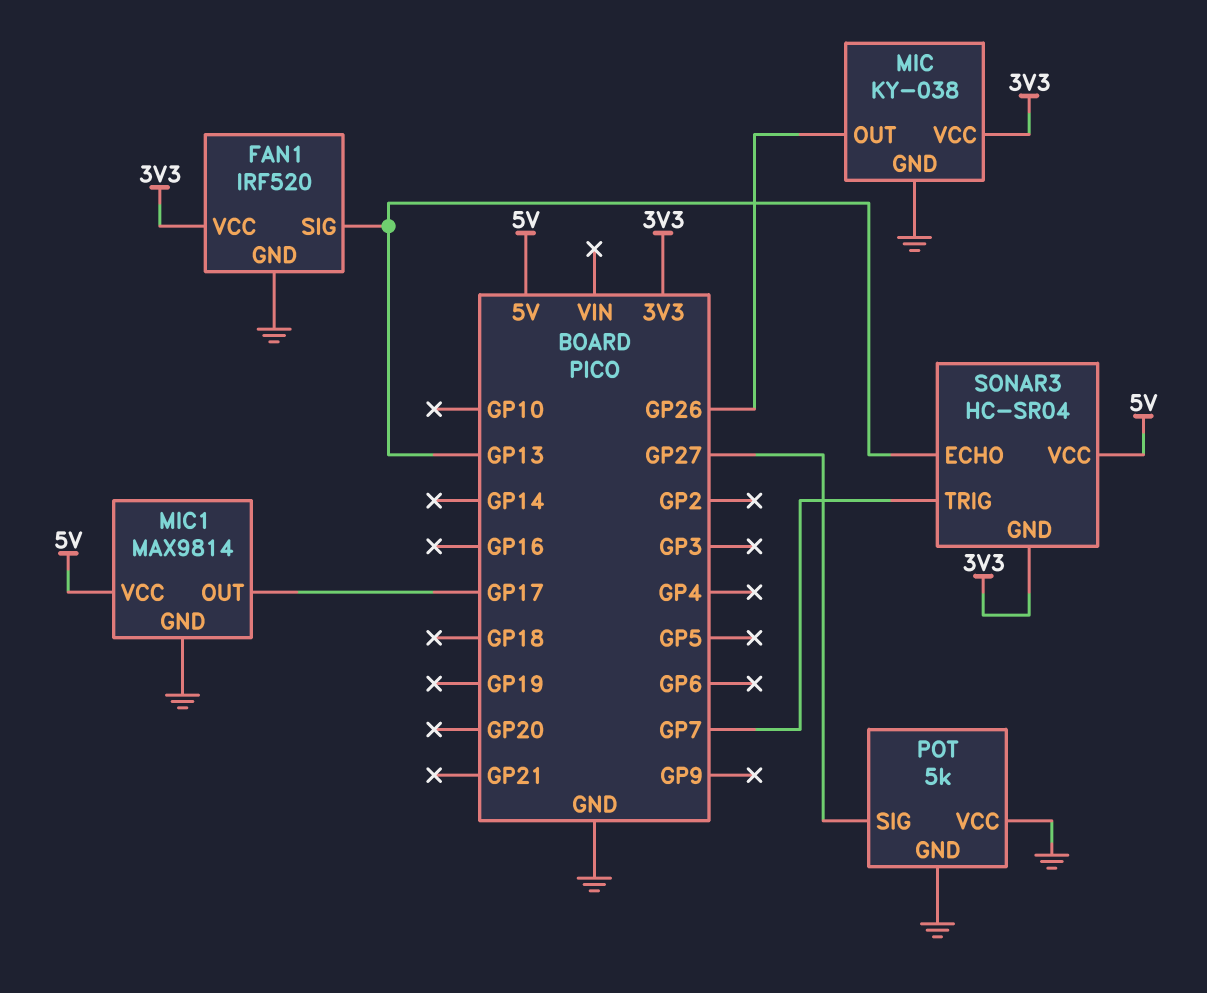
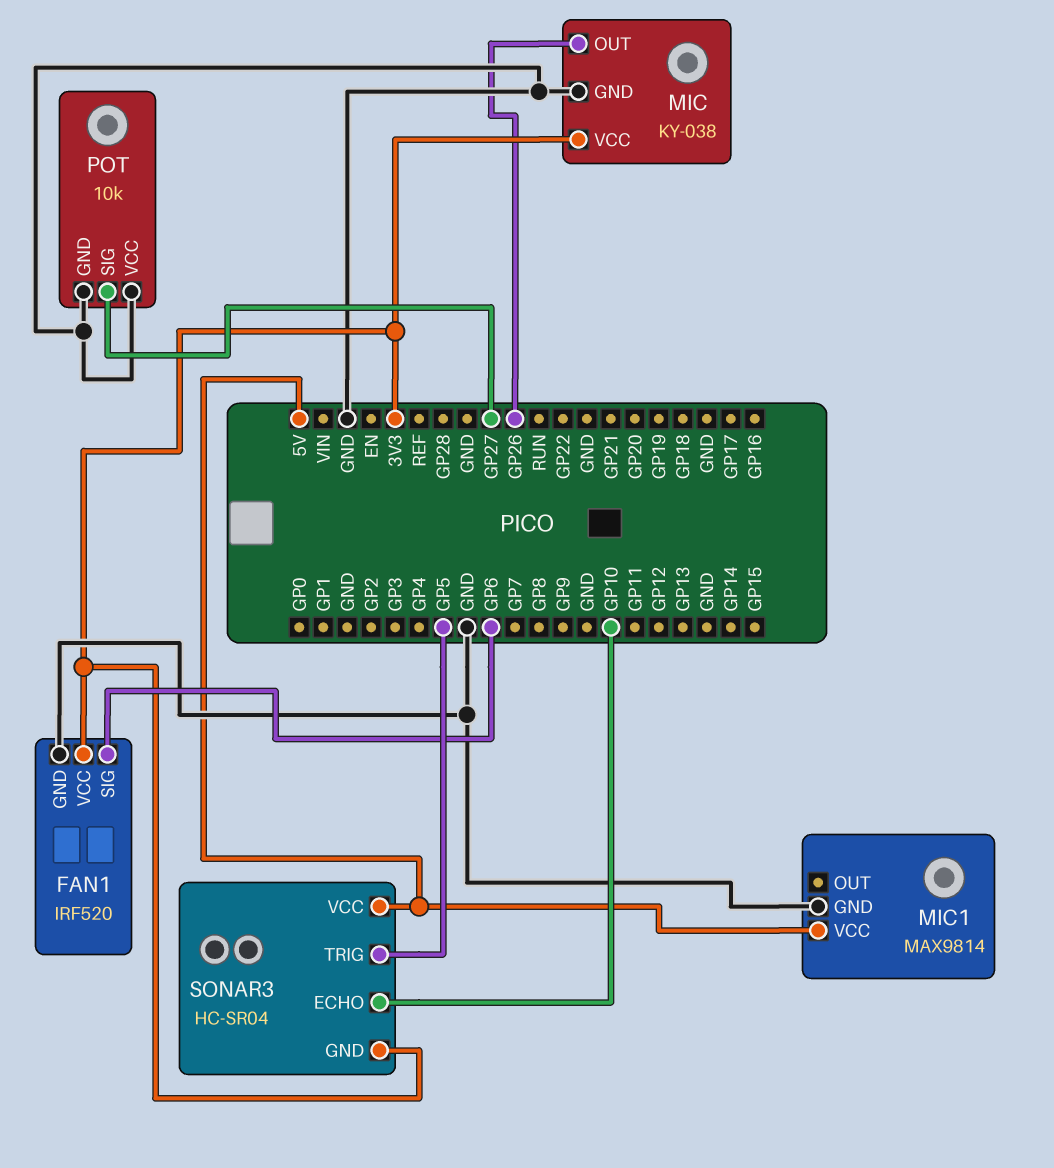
FAN1 pin SIG: GP13 -> GP6
MIC1 pin OUT: GP17 -> none
POT: 5k -> 10k
SONAR3 pin ECHO: GP13 -> GP10
SONAR3 pin TRIG: GP7 -> GP5

